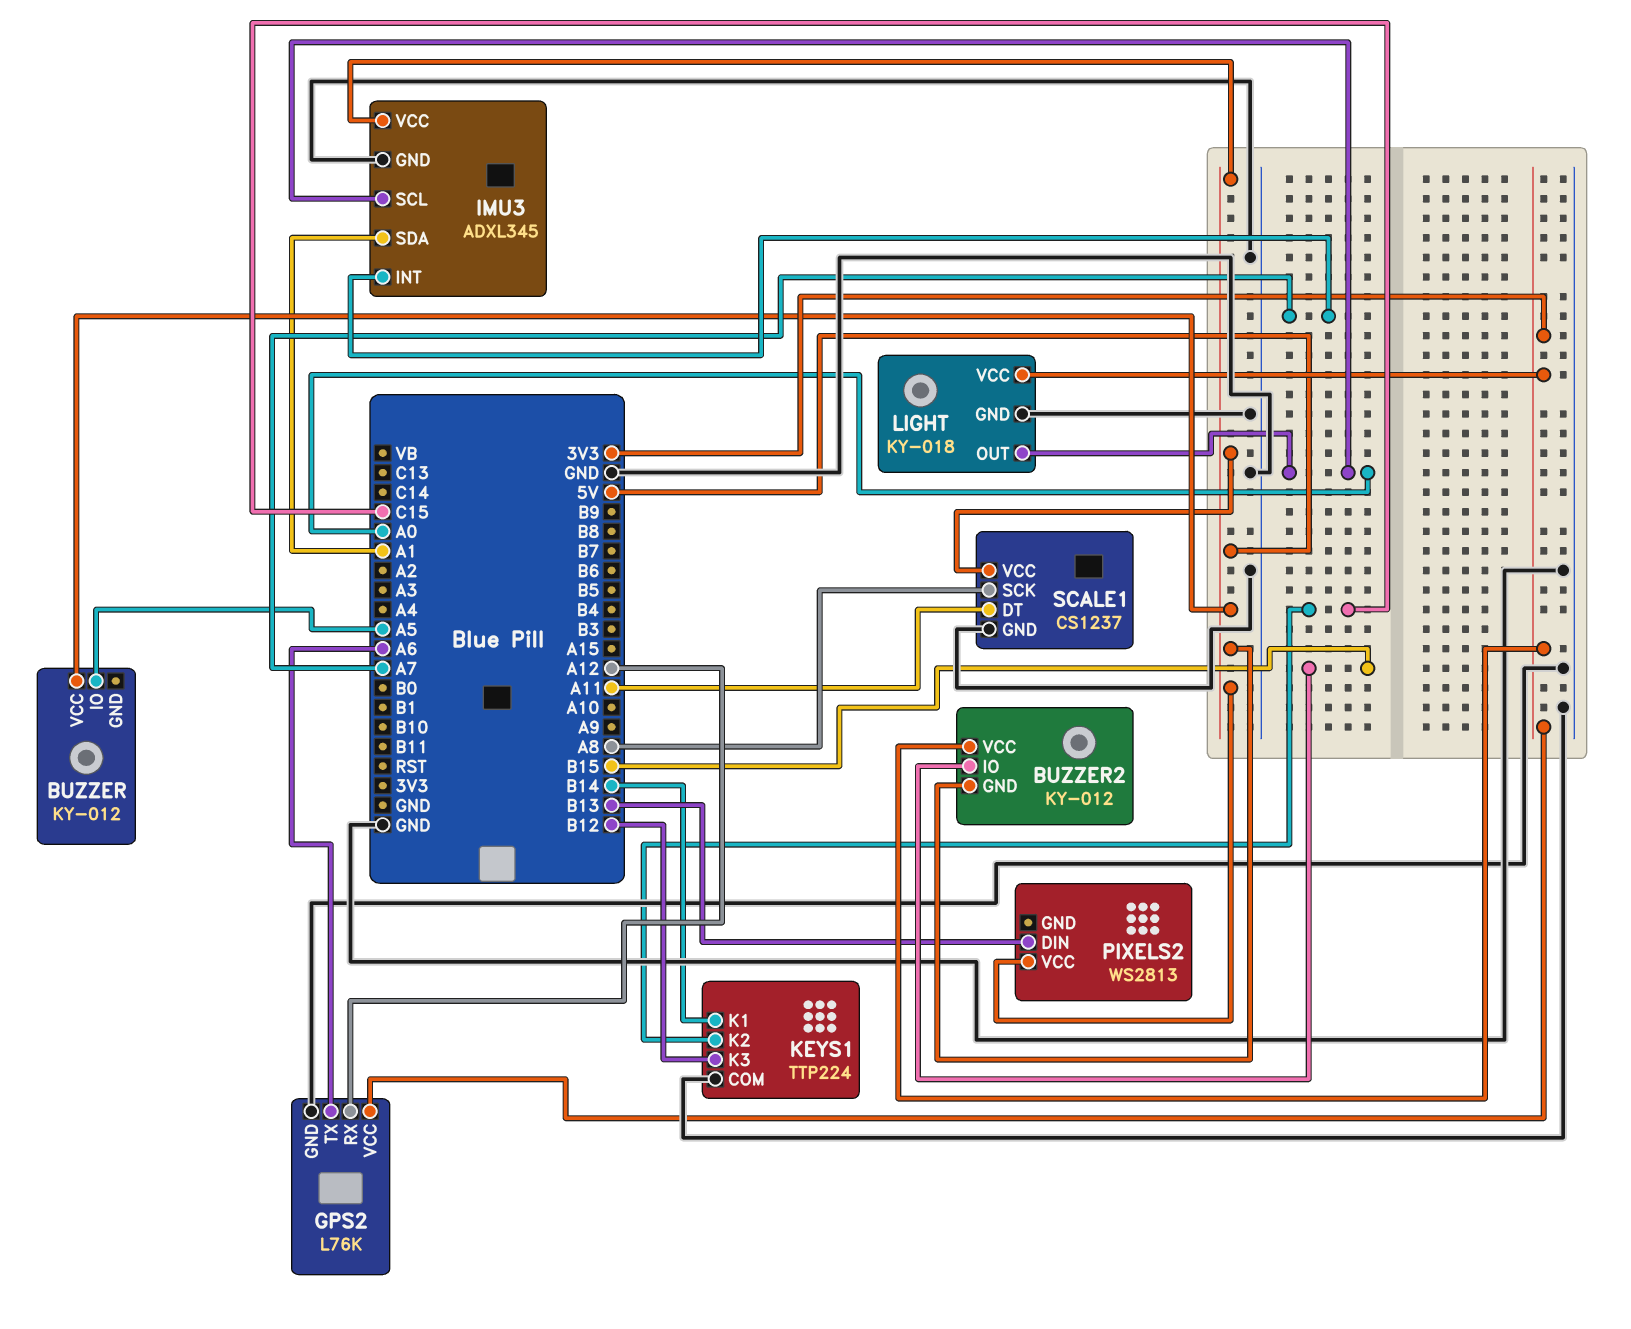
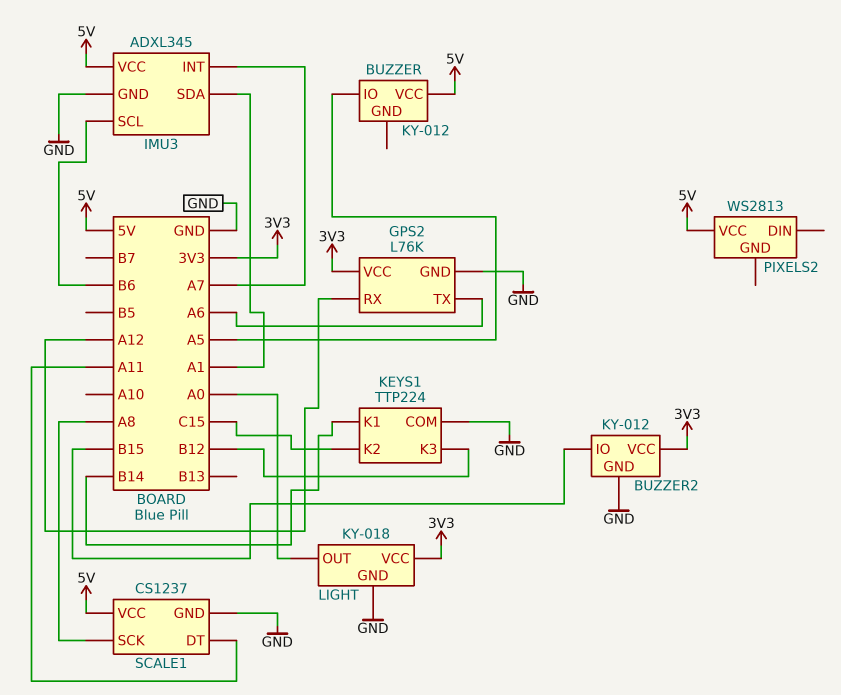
BUZZER2 pin GND: 5V -> GND
IMU3 pin SCL: A0 -> B6
PIXELS2 pin DIN: B13 -> none

